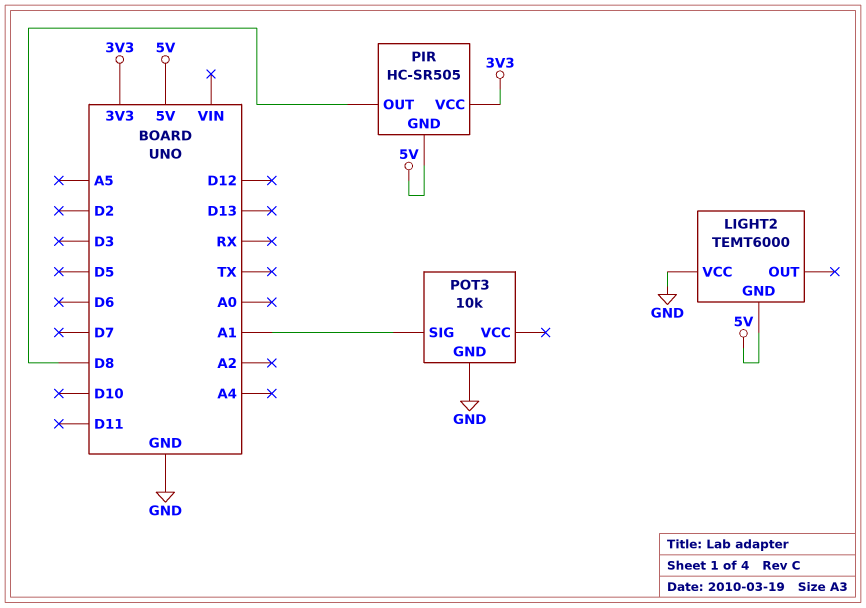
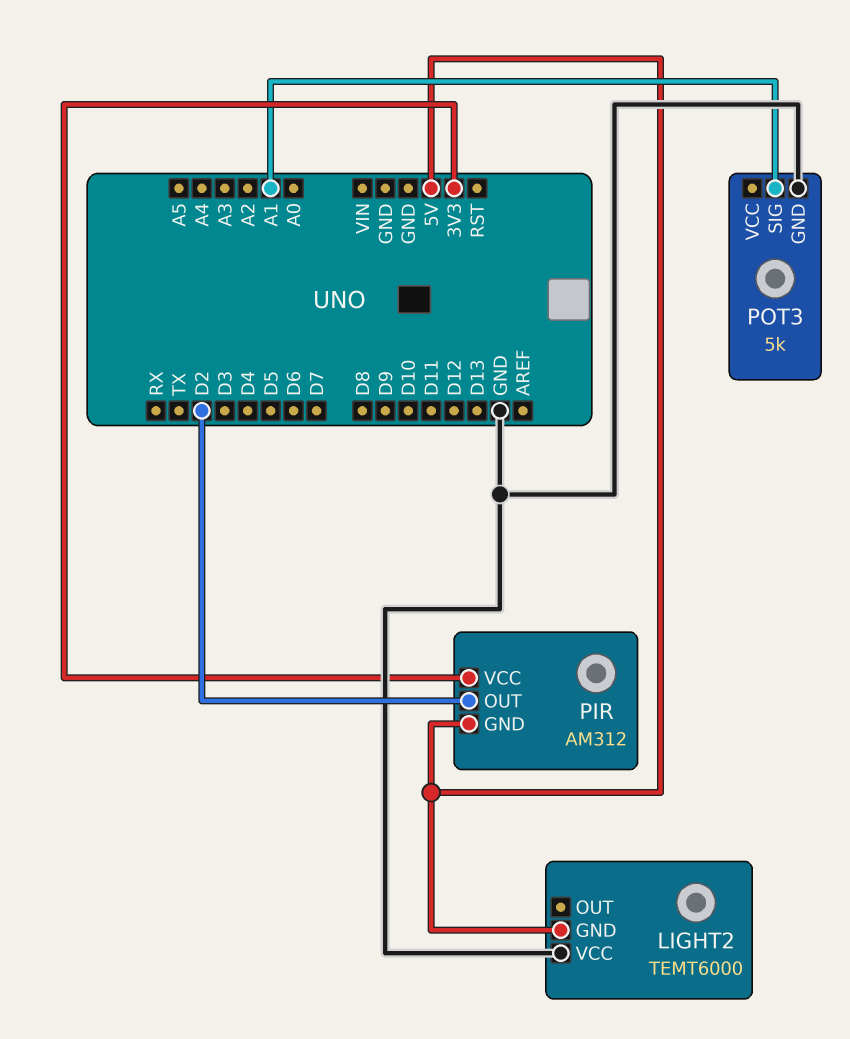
PIR: HC-SR505 -> AM312
PIR pin OUT: D8 -> D2
POT3: 10k -> 5k

